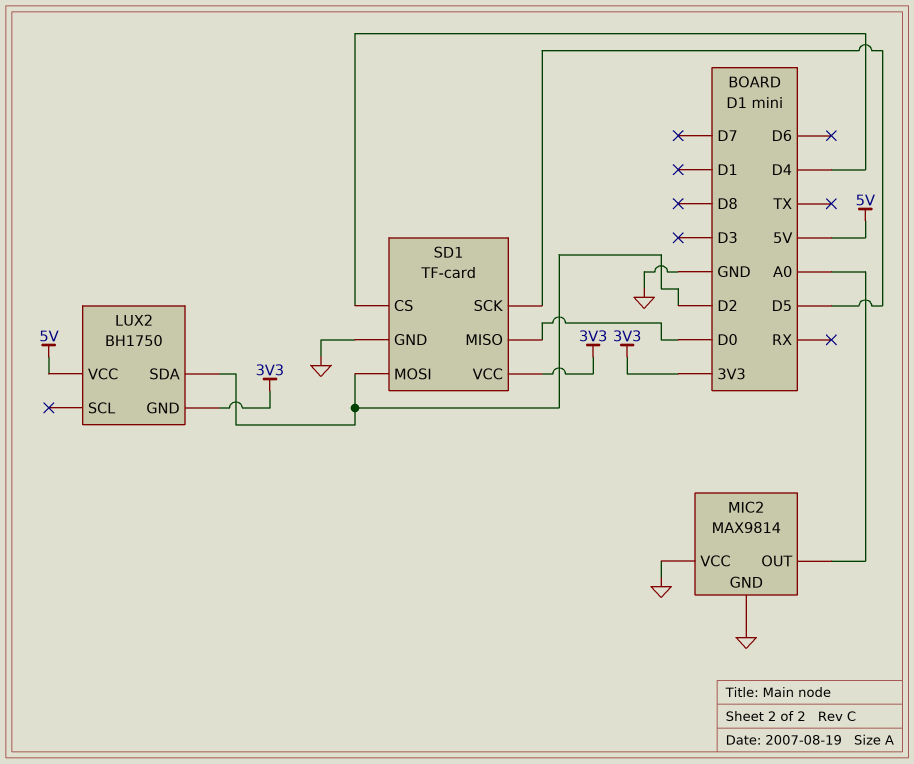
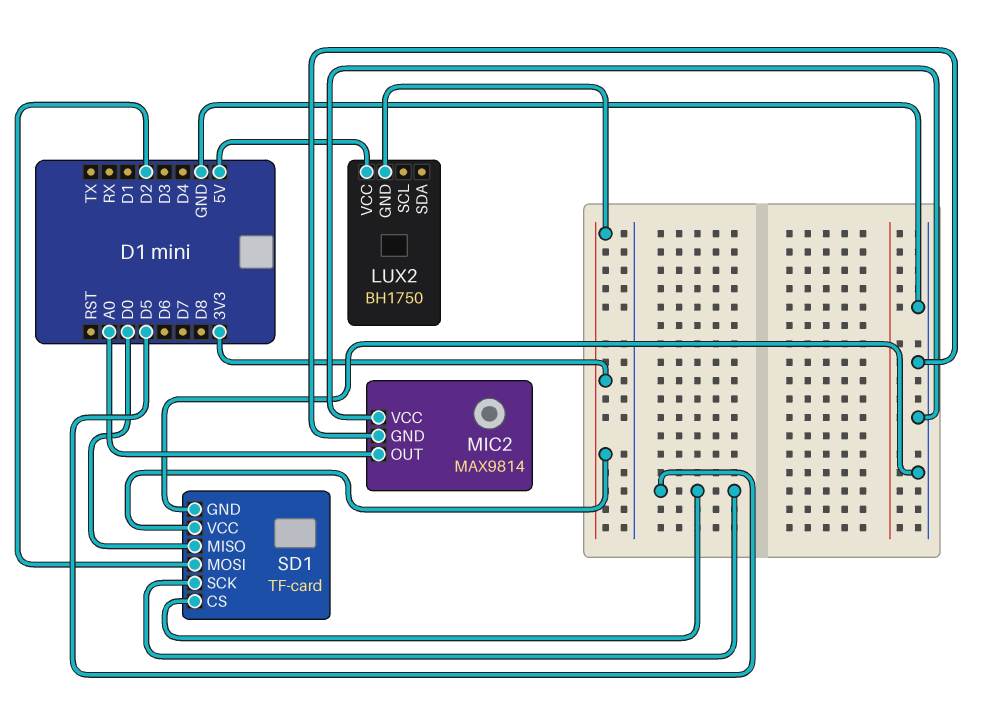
LUX2 pin SDA: D2 -> none
SD1 pin CS: D4 -> D5

